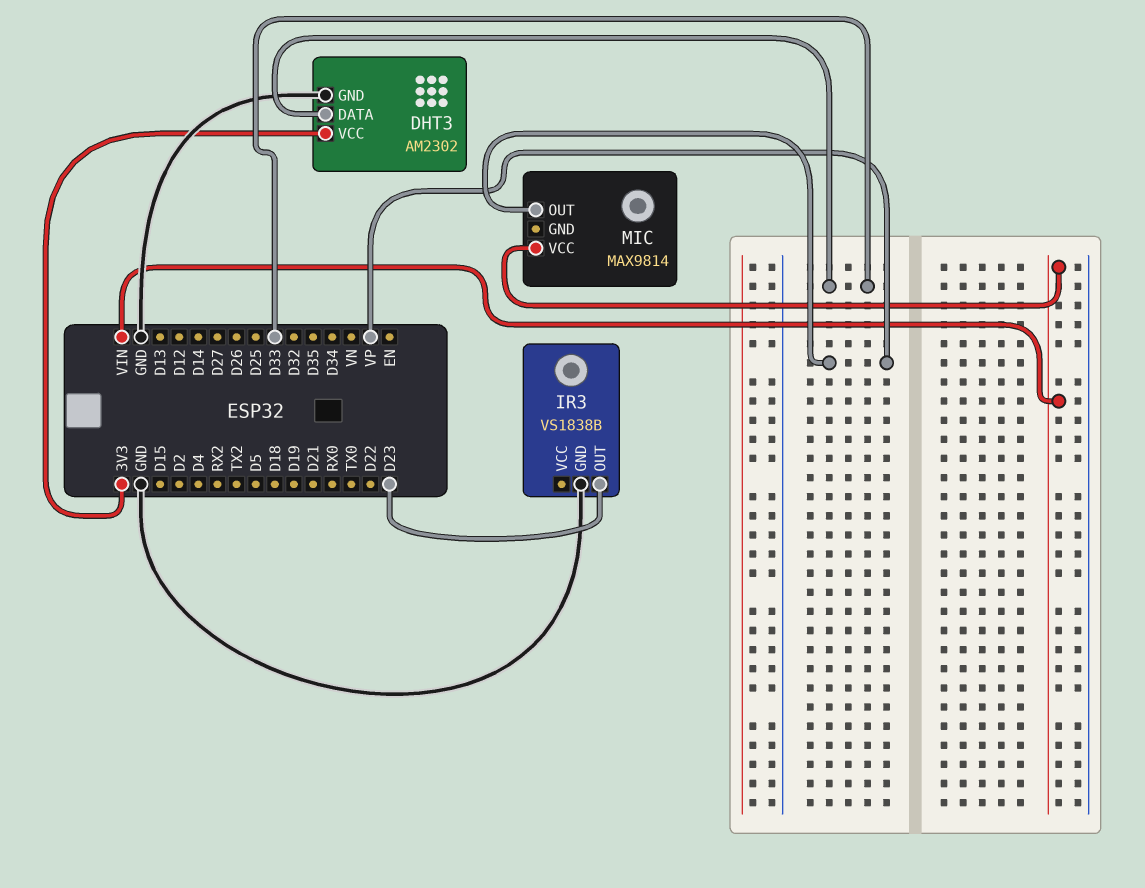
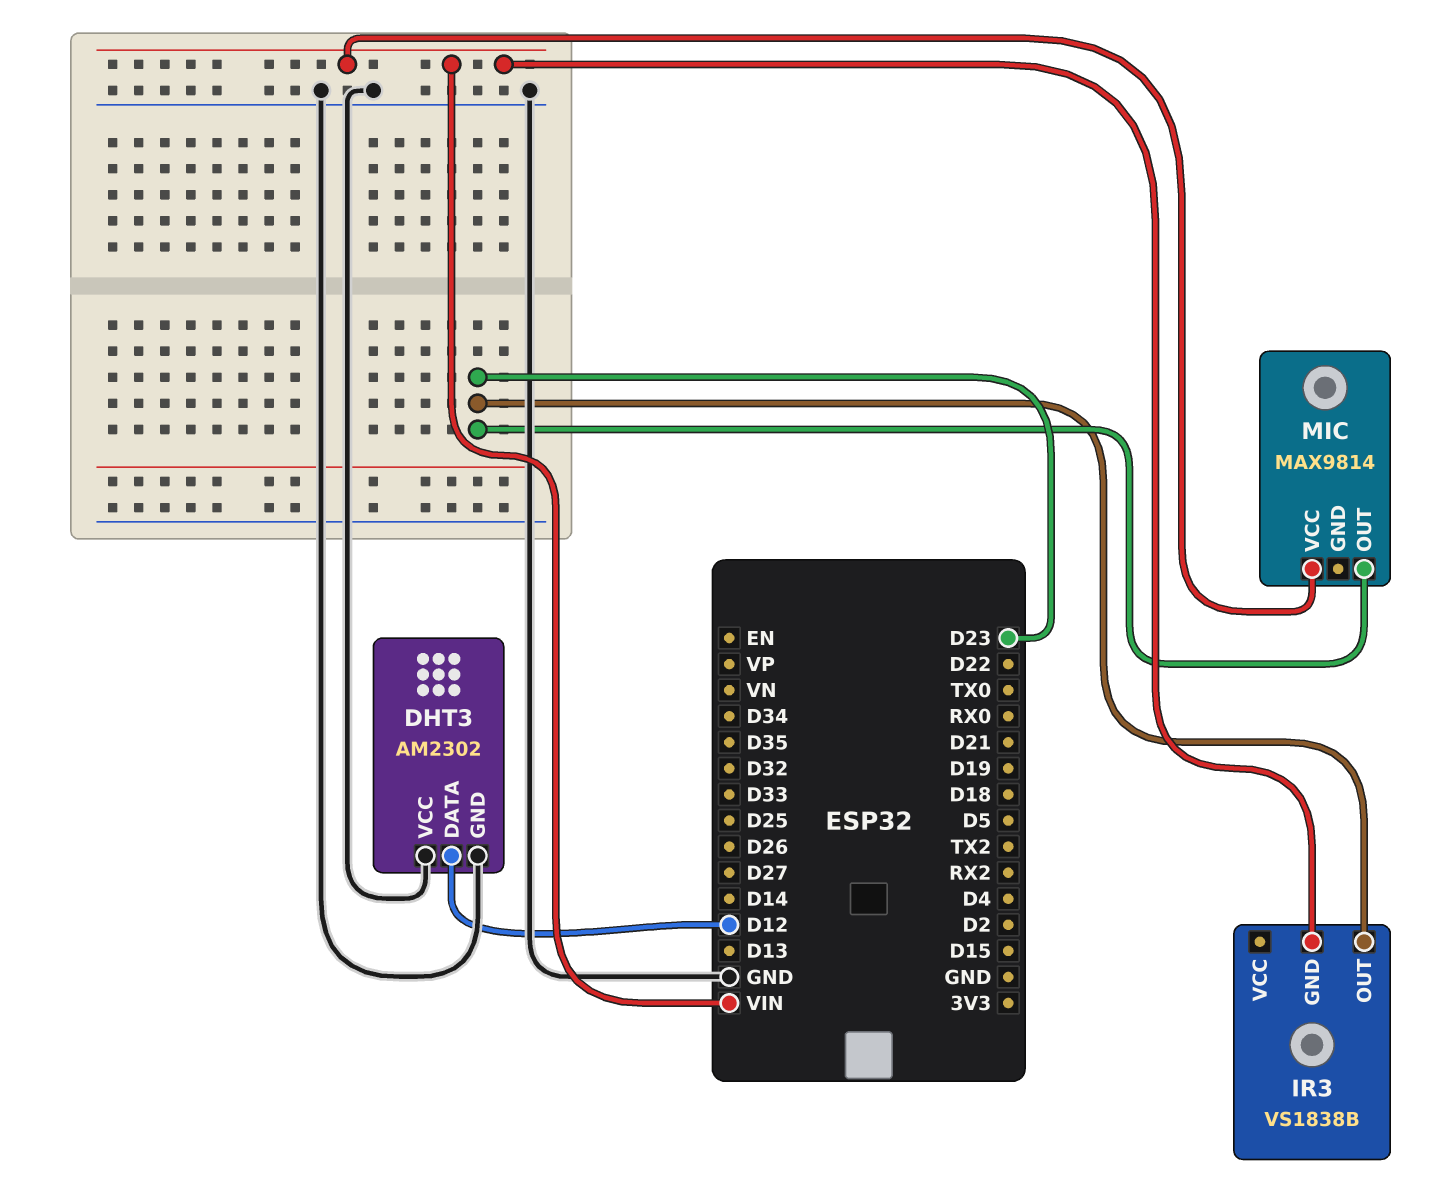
DHT3 pin DATA: D33 -> D12
DHT3 pin VCC: 3V3 -> GND
IR3 pin GND: GND -> VIN
MIC pin OUT: VP -> D23

